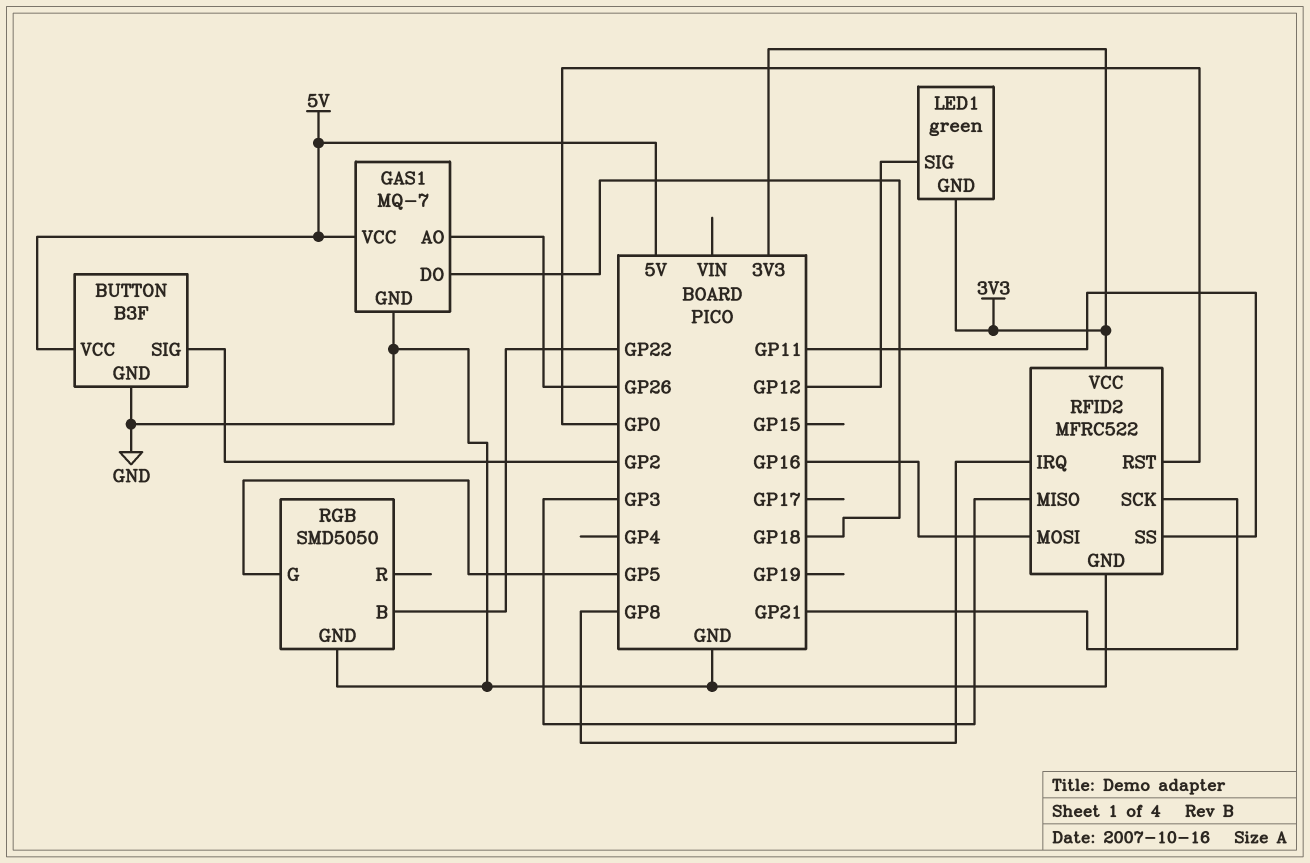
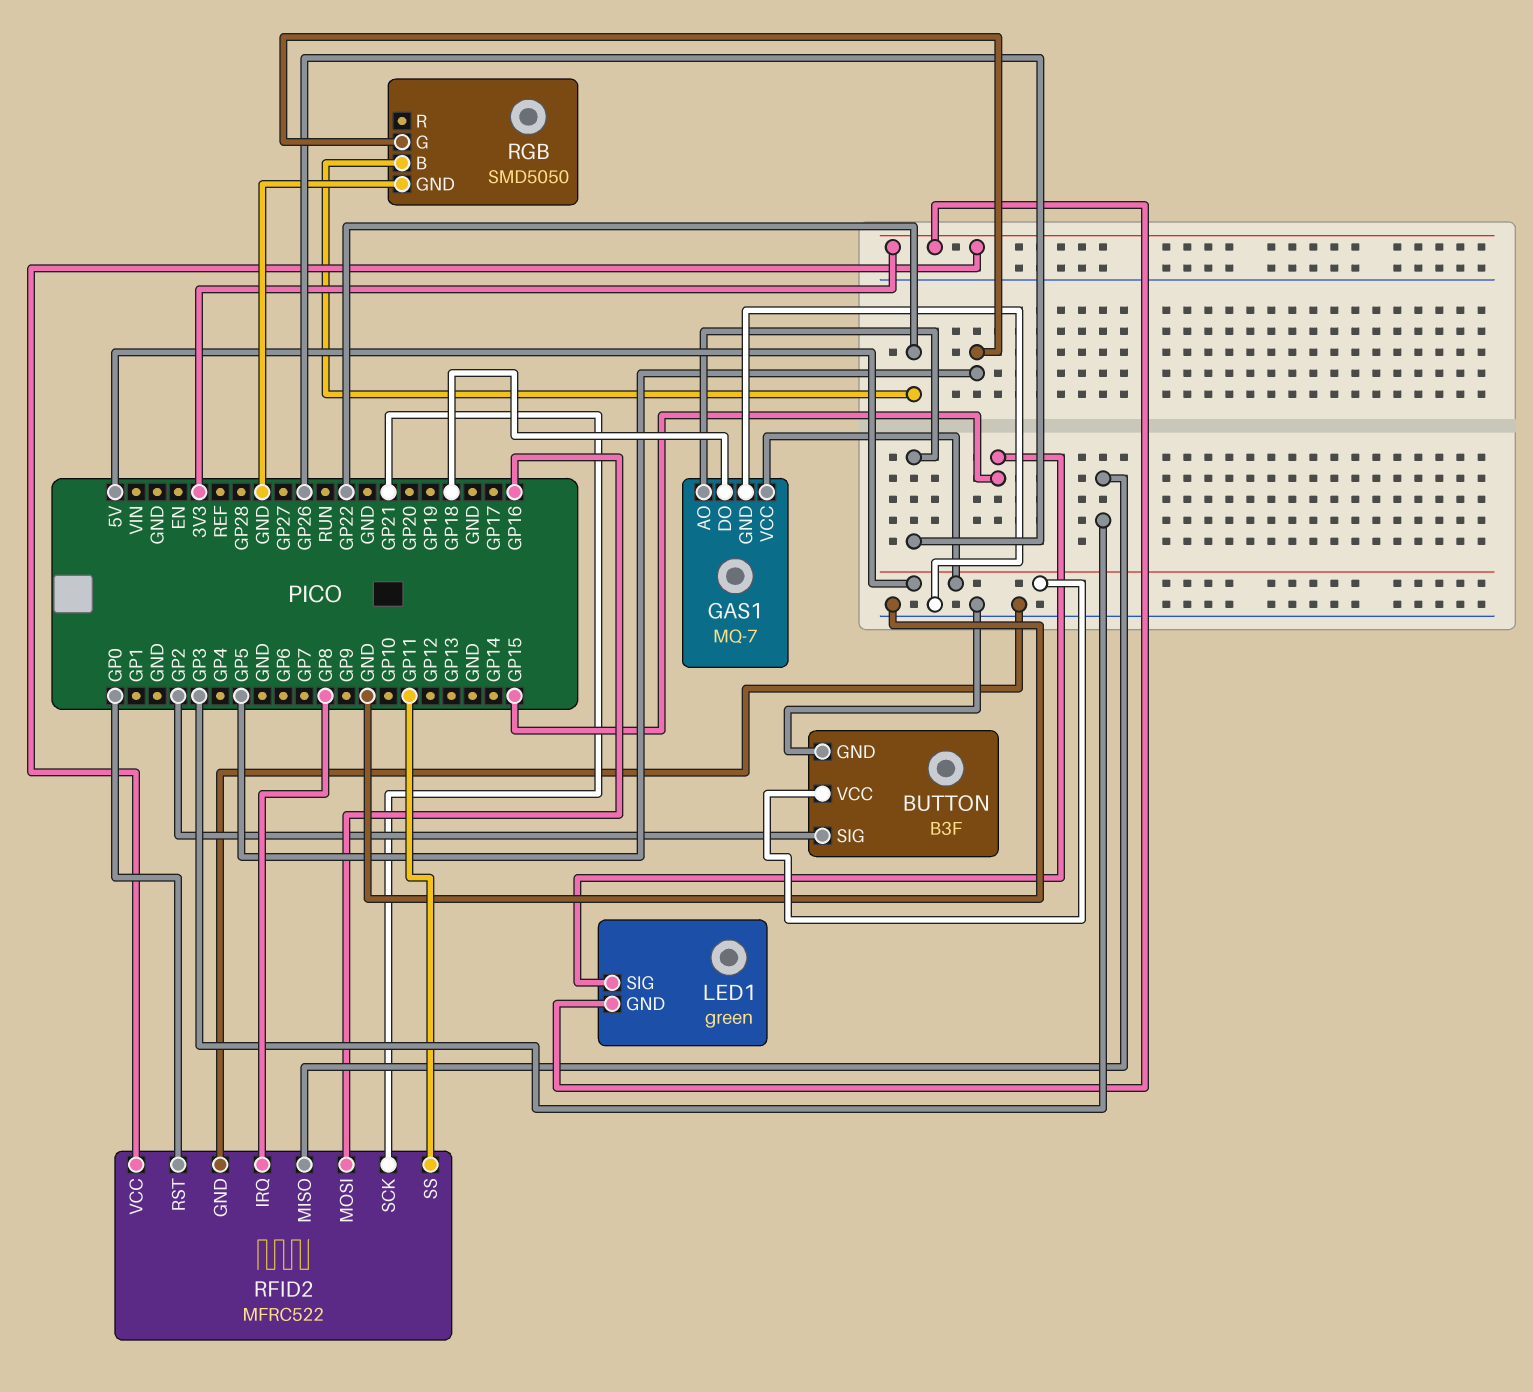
LED1 pin SIG: GP12 -> GP15

